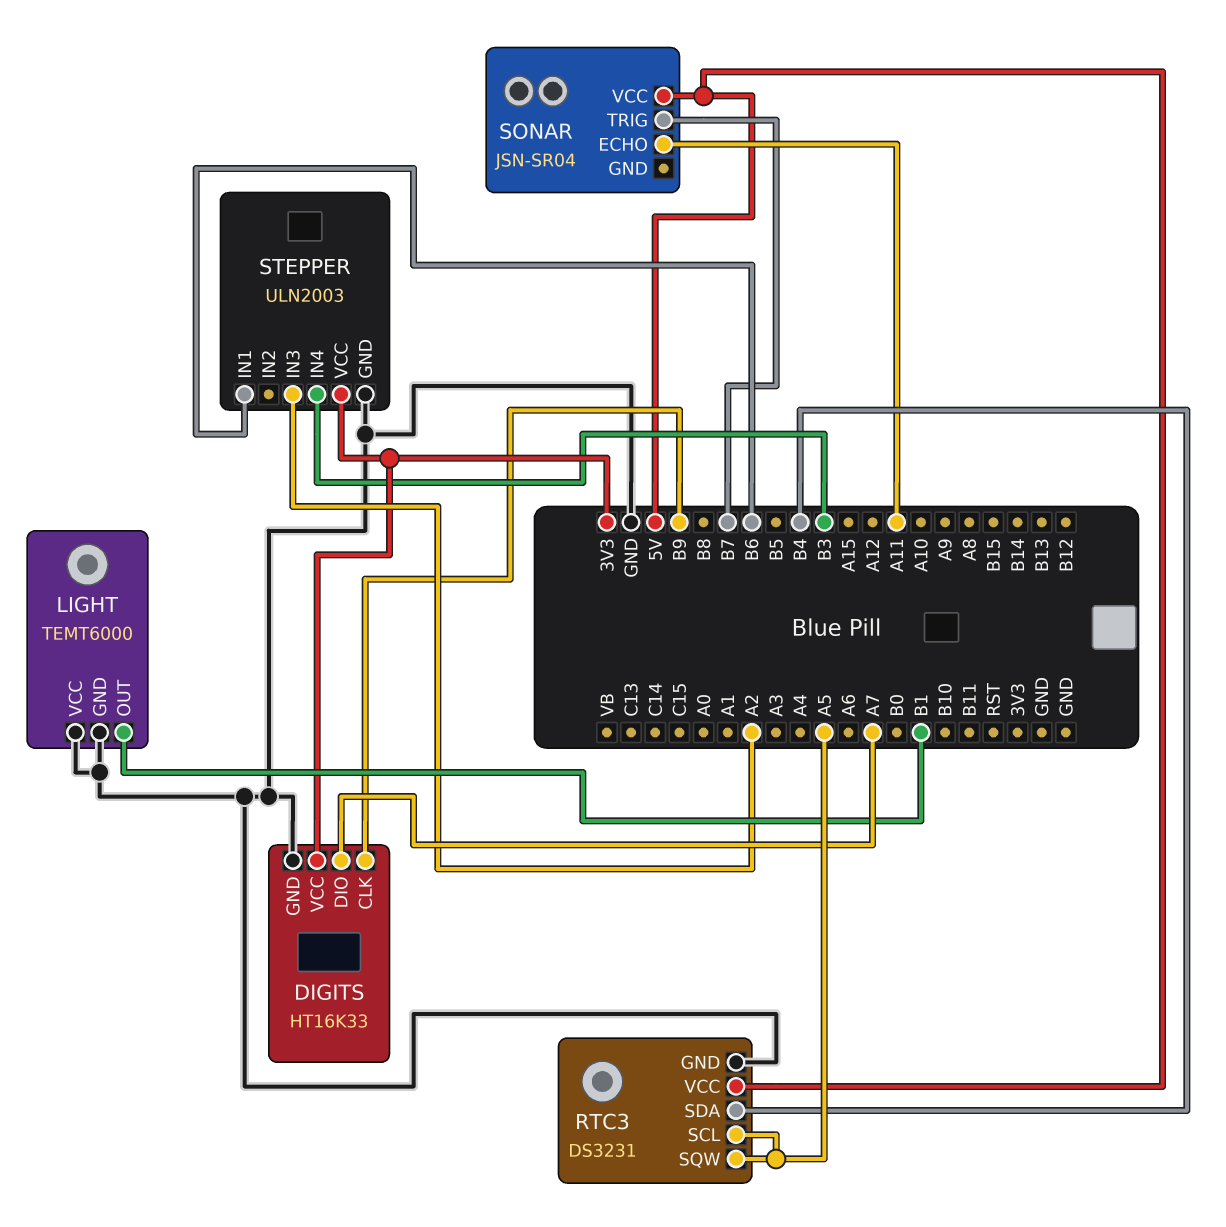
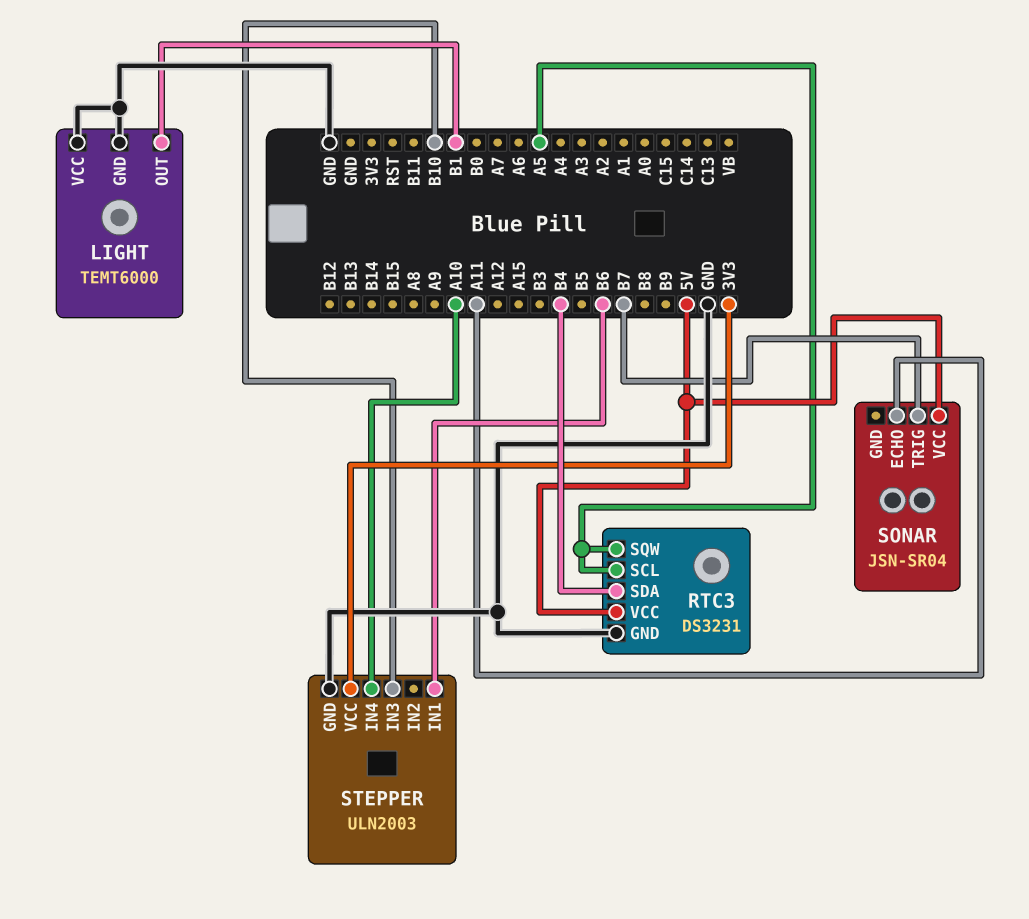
DIGITS: HT16K33 -> none
DIGITS pin CLK: B9 -> none
DIGITS pin DIO: A7 -> none
DIGITS pin GND: GND -> none
DIGITS pin VCC: 3V3 -> none
STEPPER pin IN3: A2 -> B10
STEPPER pin IN4: B3 -> A10

